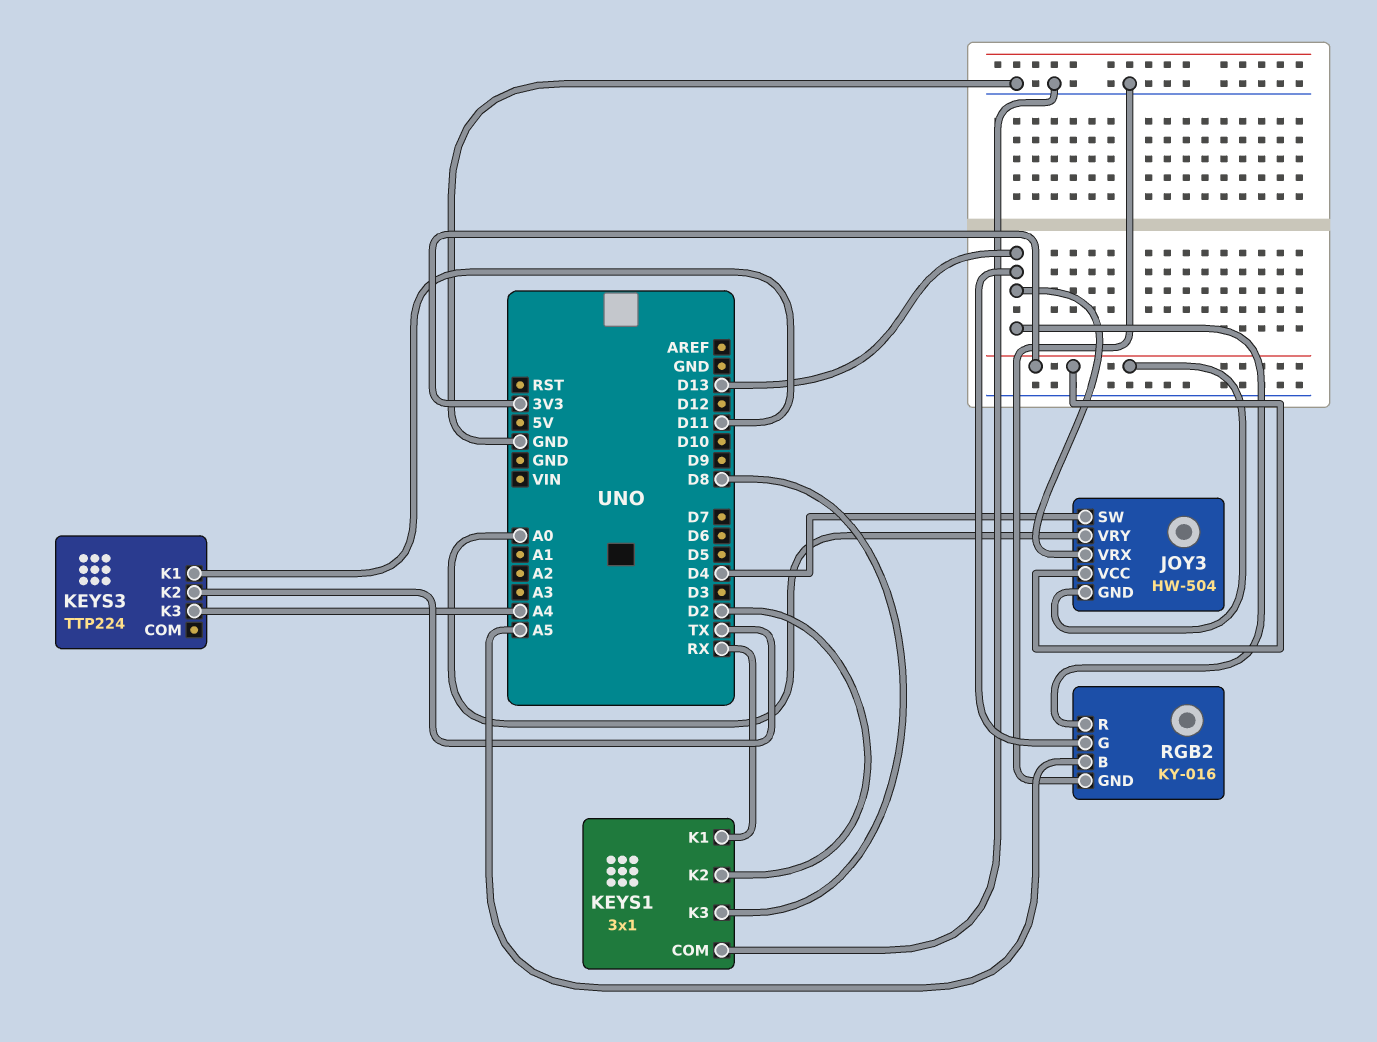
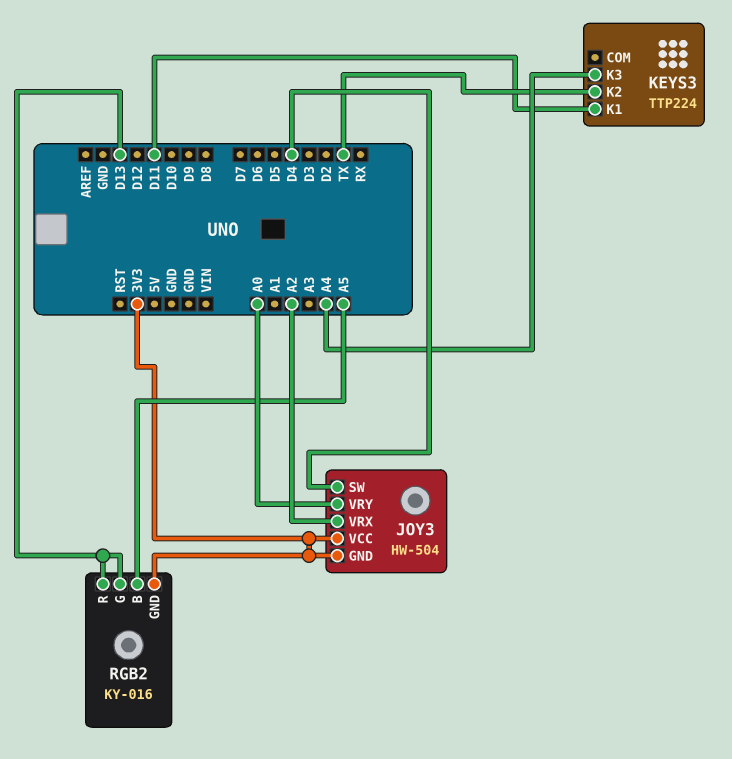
JOY3 pin VRX: D13 -> A2
KEYS1: 3x1 -> none
KEYS1 pin COM: GND -> none
KEYS1 pin K1: RX -> none
KEYS1 pin K2: D2 -> none
KEYS1 pin K3: D8 -> none
RGB2 pin GND: GND -> 3V3

